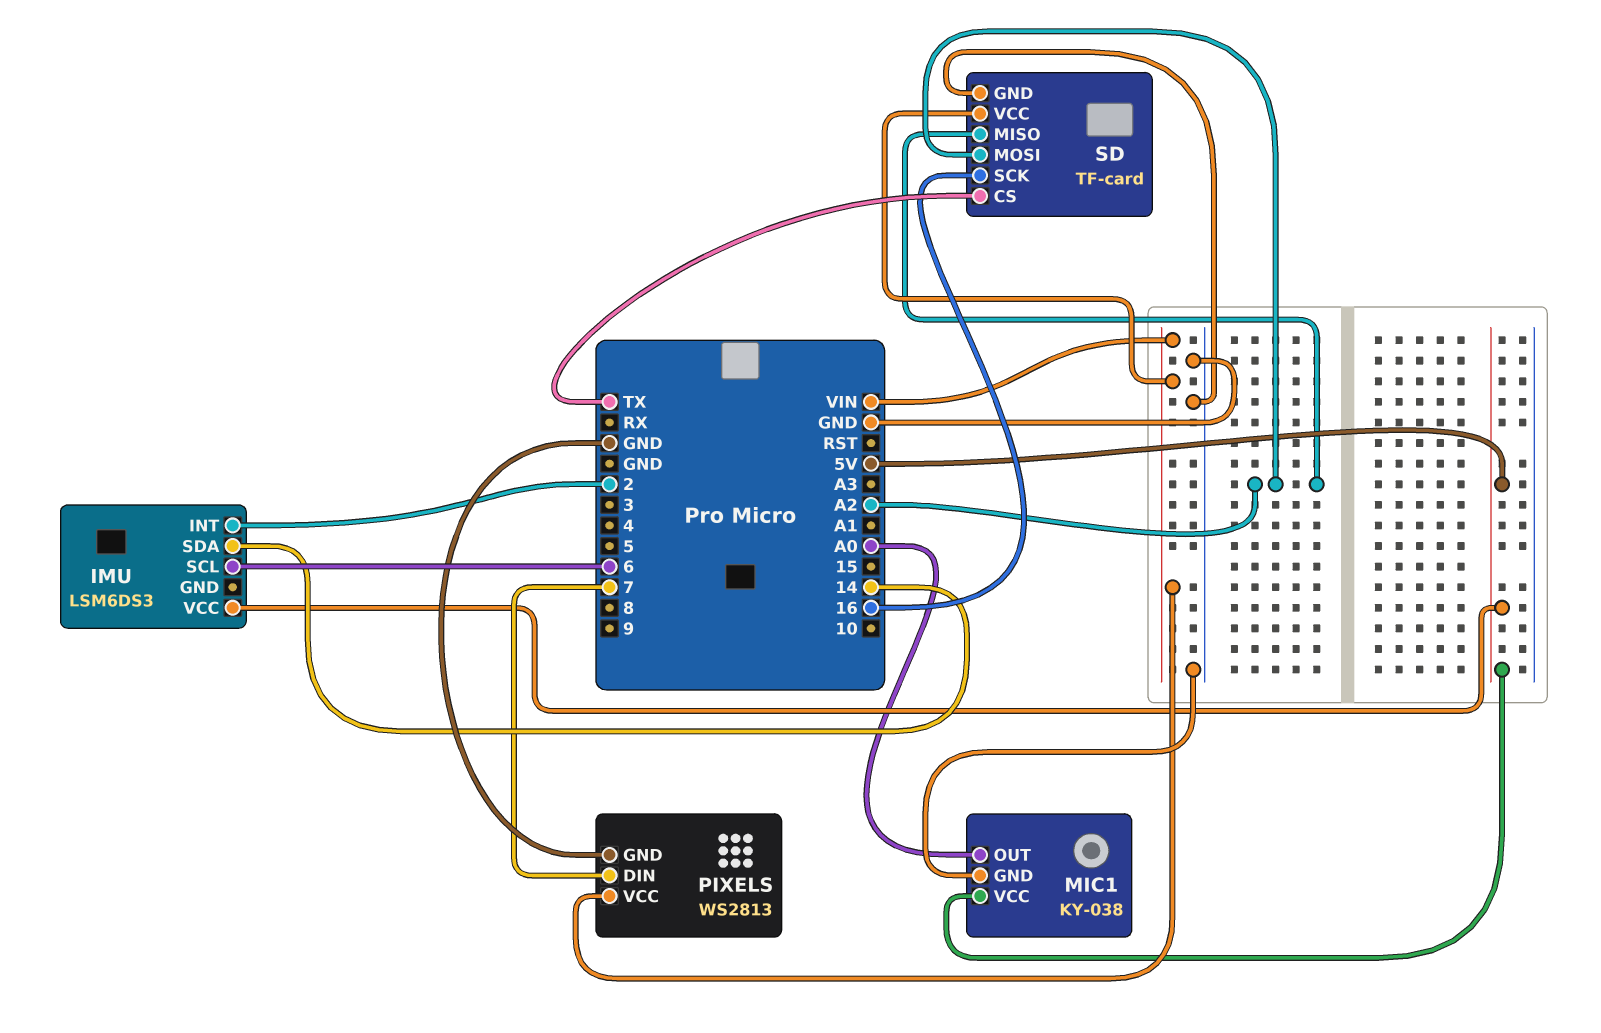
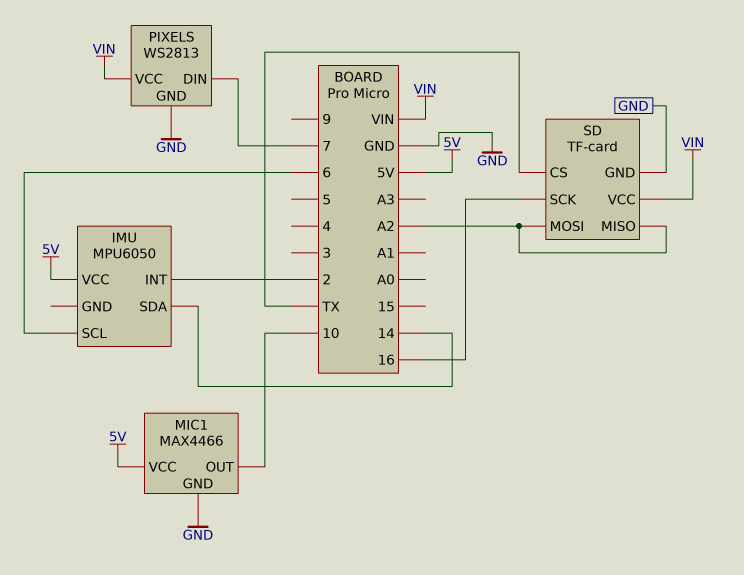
IMU: LSM6DS3 -> MPU6050
MIC1: KY-038 -> MAX4466
MIC1 pin OUT: A0 -> 10

